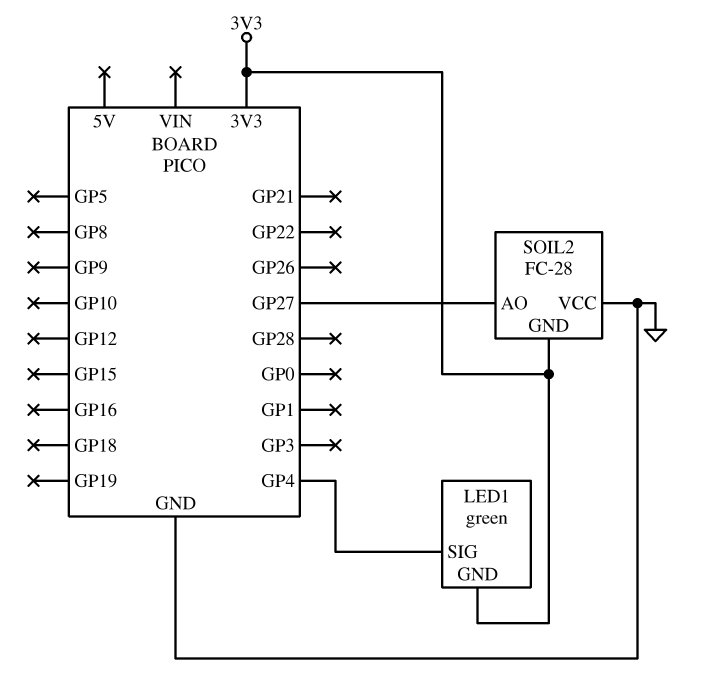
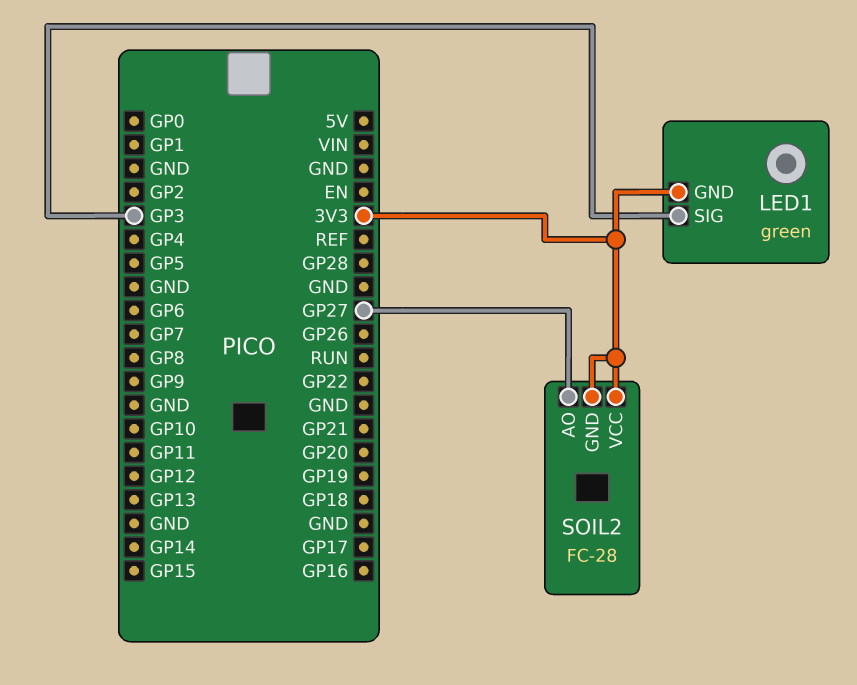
LED1 pin SIG: GP4 -> GP3
SOIL2 pin VCC: GND -> 3V3

